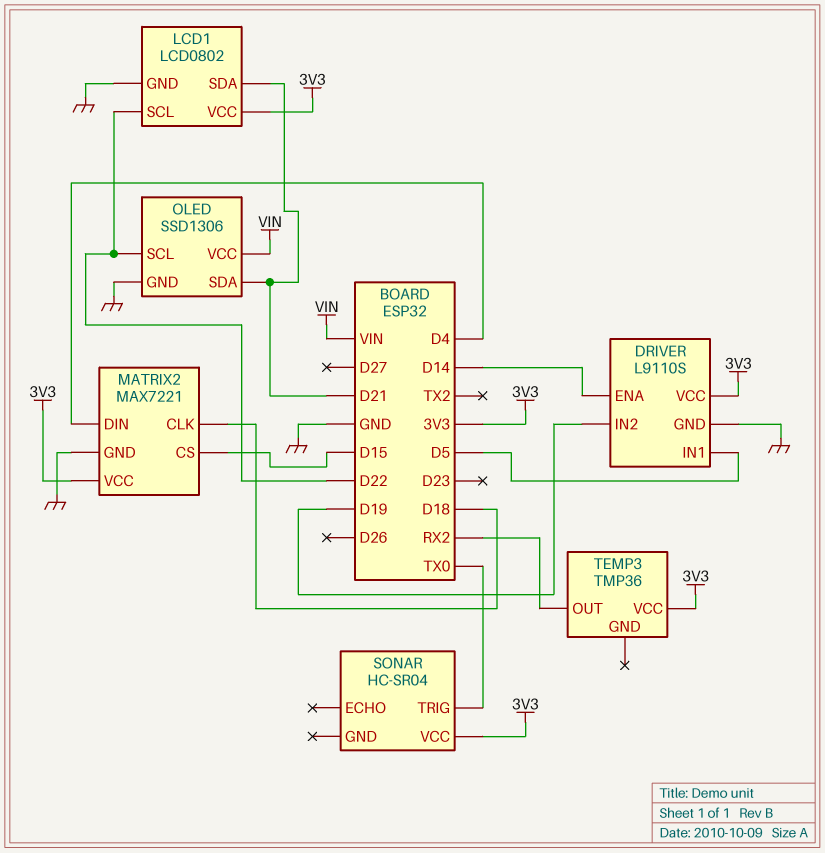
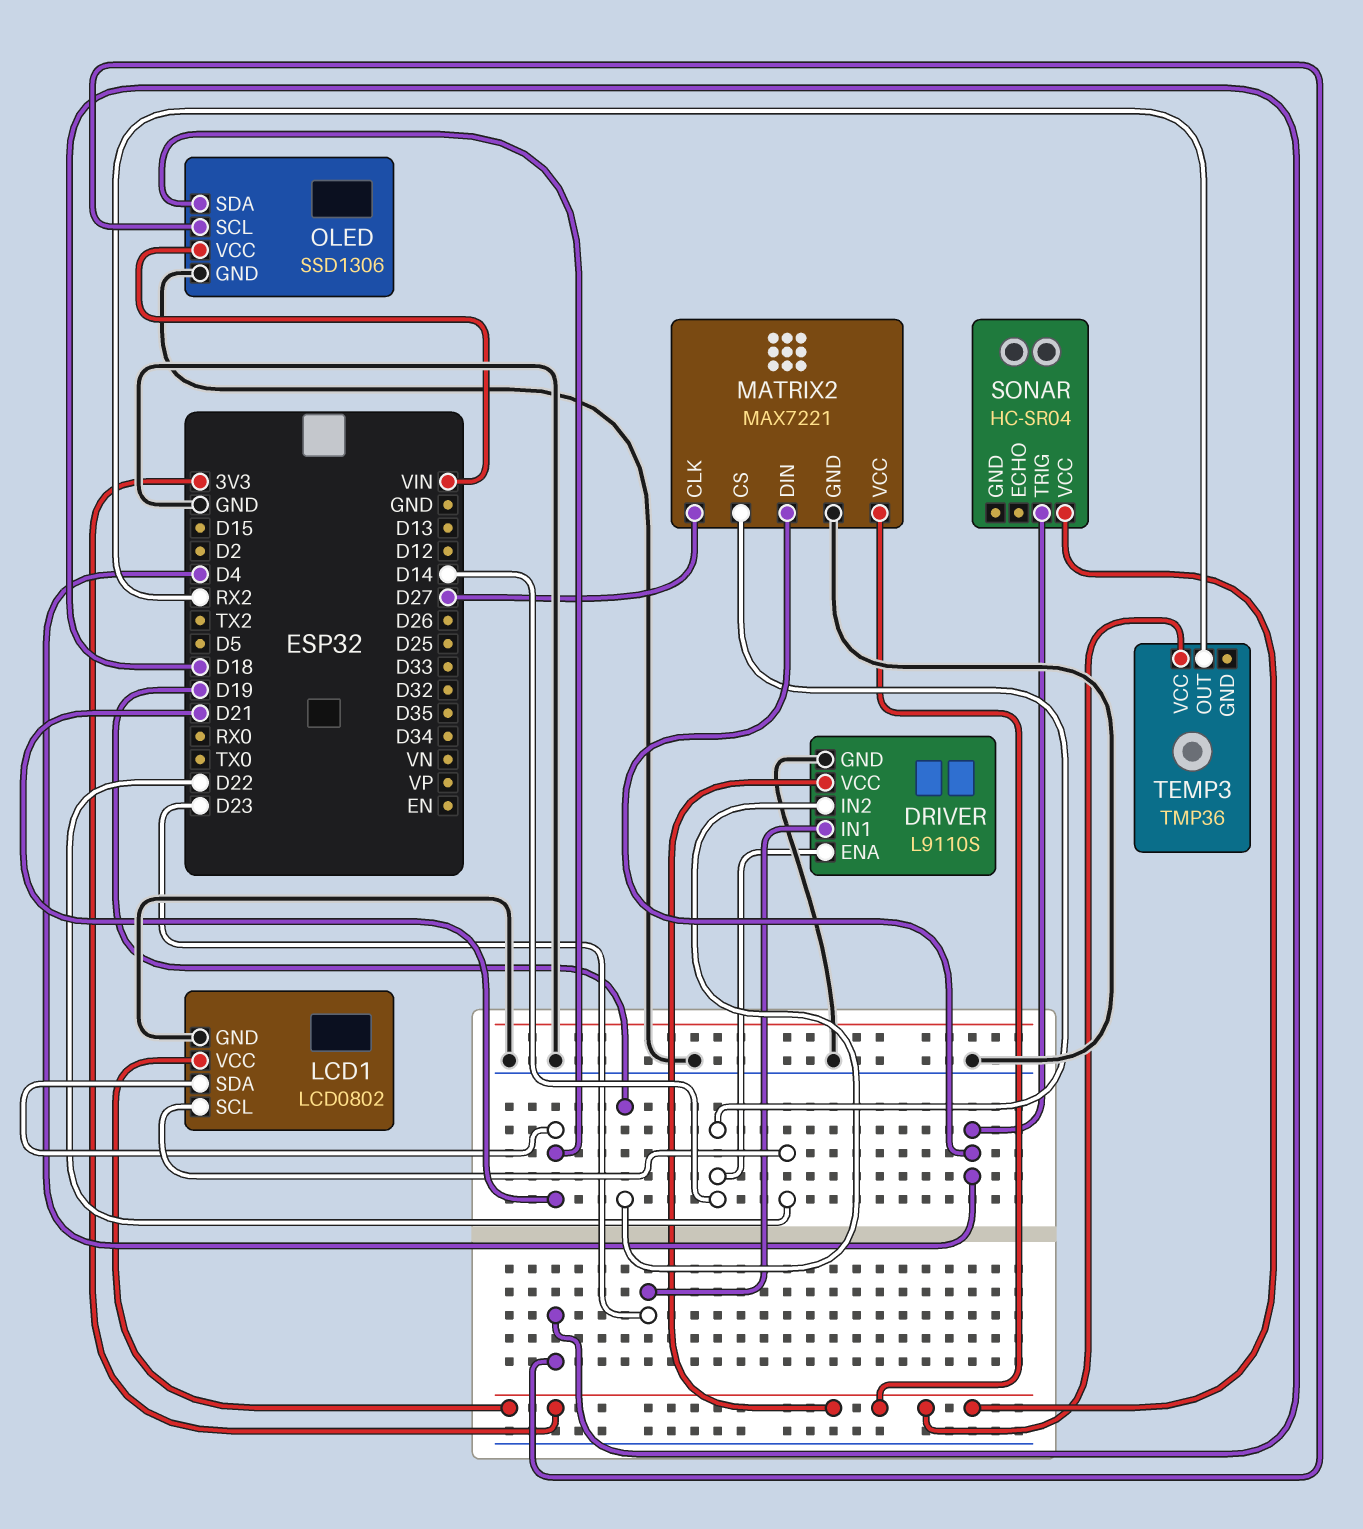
DRIVER pin IN1: D5 -> D23
MATRIX2 pin CLK: D18 -> D27
MATRIX2 pin CS: D15 -> D14
OLED pin SCL: D22 -> D18
SONAR pin TRIG: TX0 -> D4

